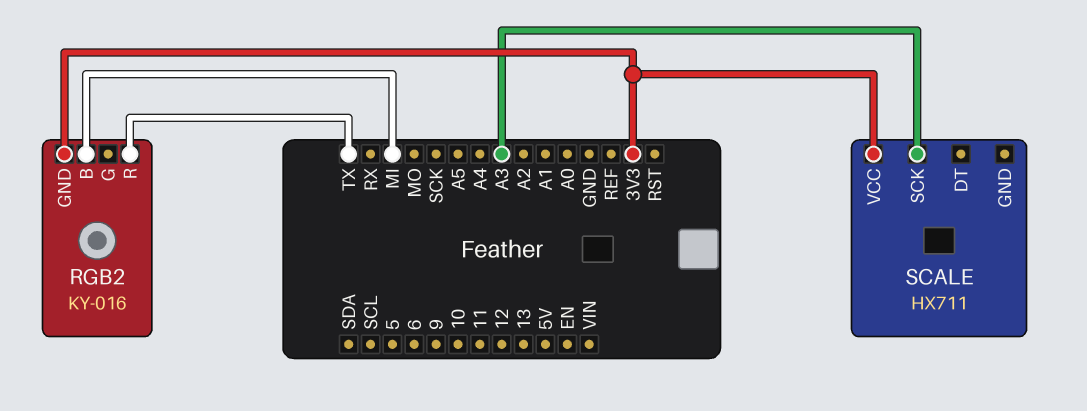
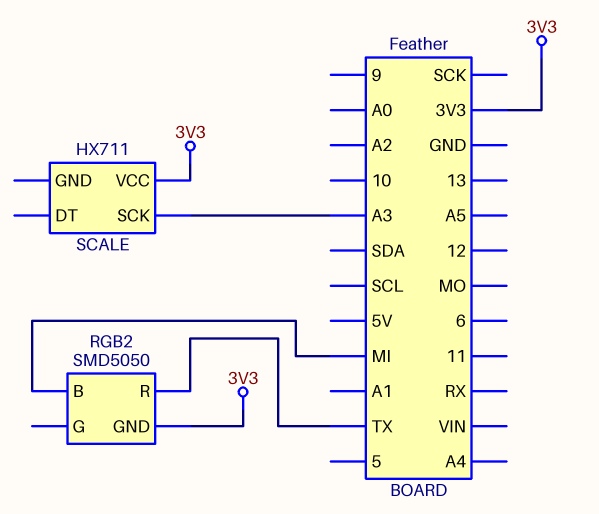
RGB2: KY-016 -> SMD5050

